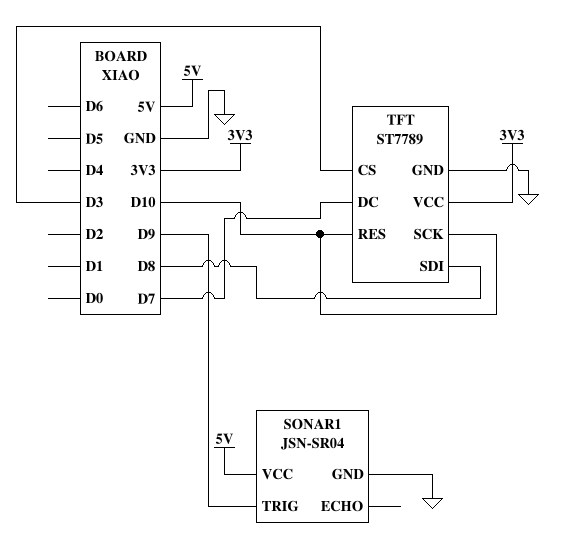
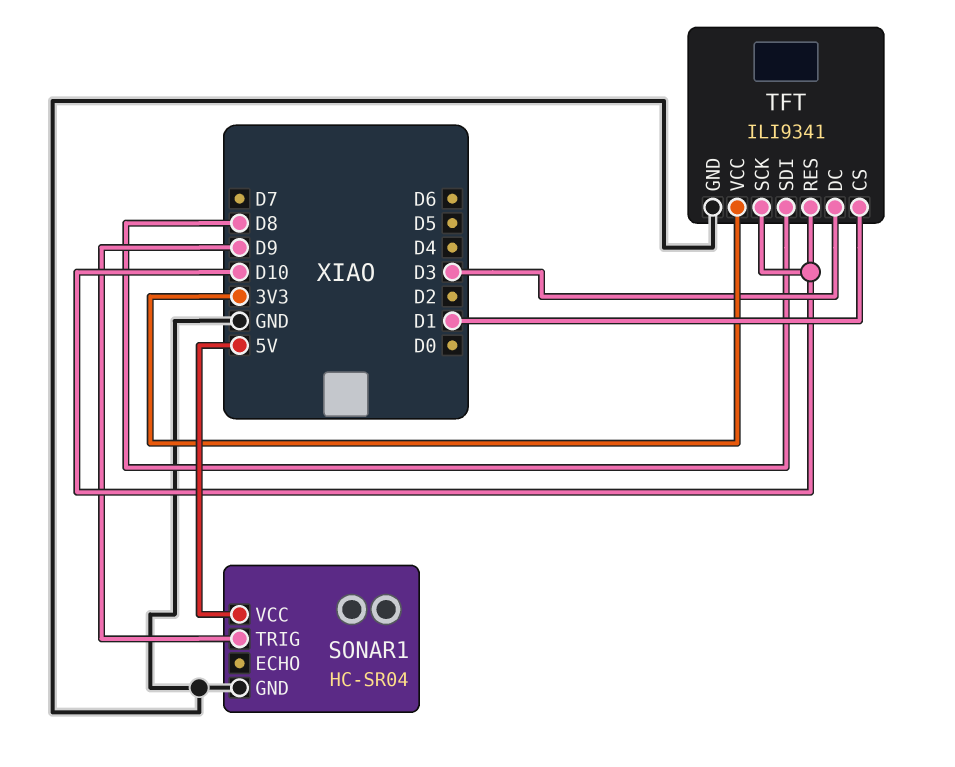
SONAR1: JSN-SR04 -> HC-SR04
TFT: ST7789 -> ILI9341
TFT pin CS: D3 -> D1
TFT pin DC: D7 -> D3

